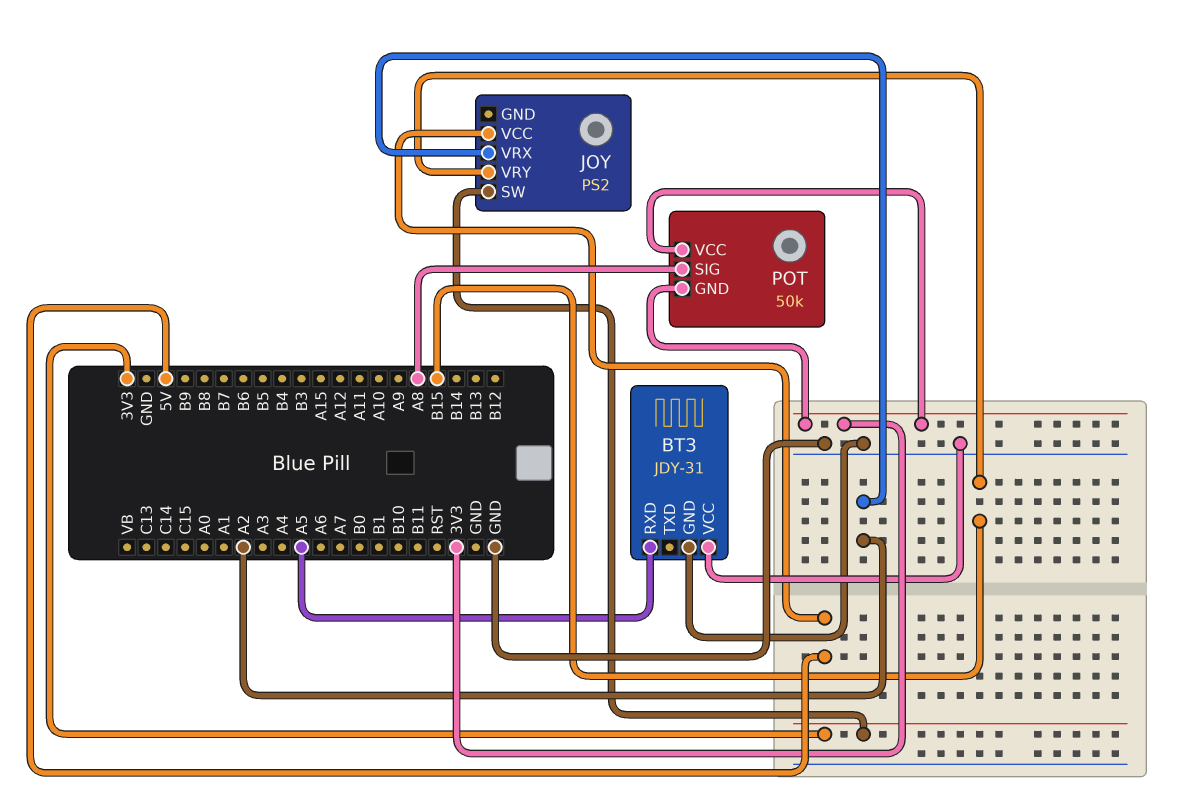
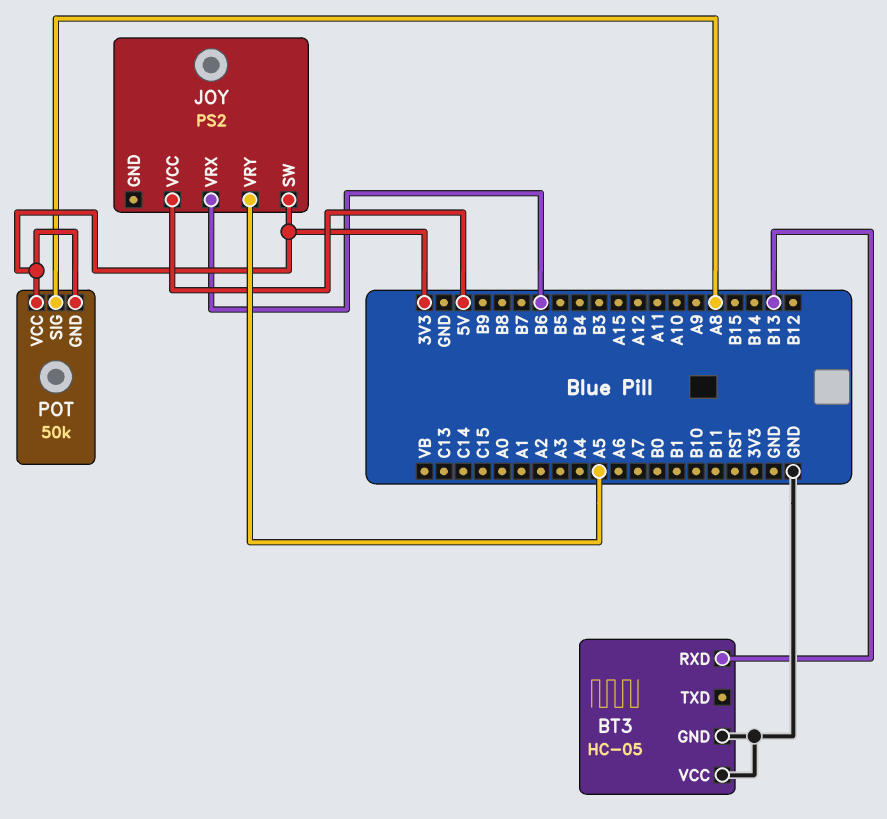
BT3: JDY-31 -> HC-05
BT3 pin RXD: A5 -> B13
JOY pin VRX: A2 -> B6
JOY pin VRY: B15 -> A5

